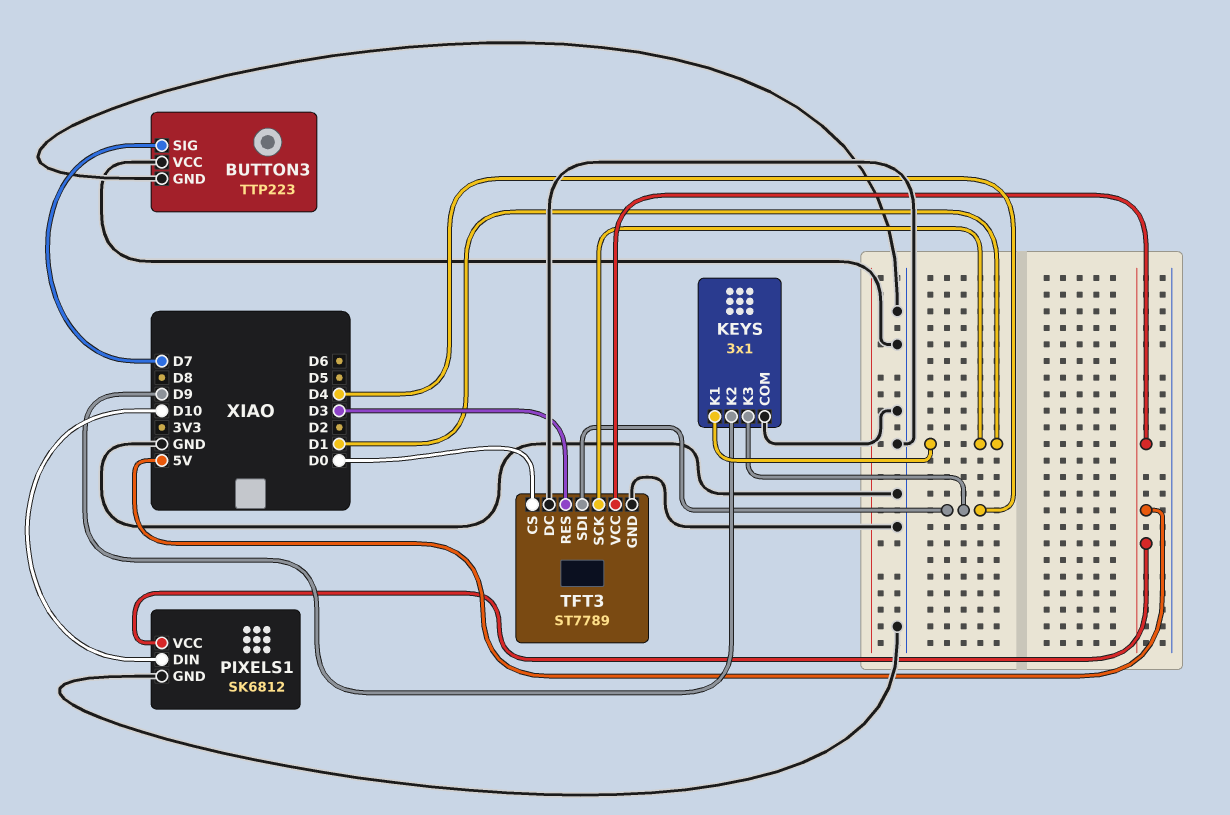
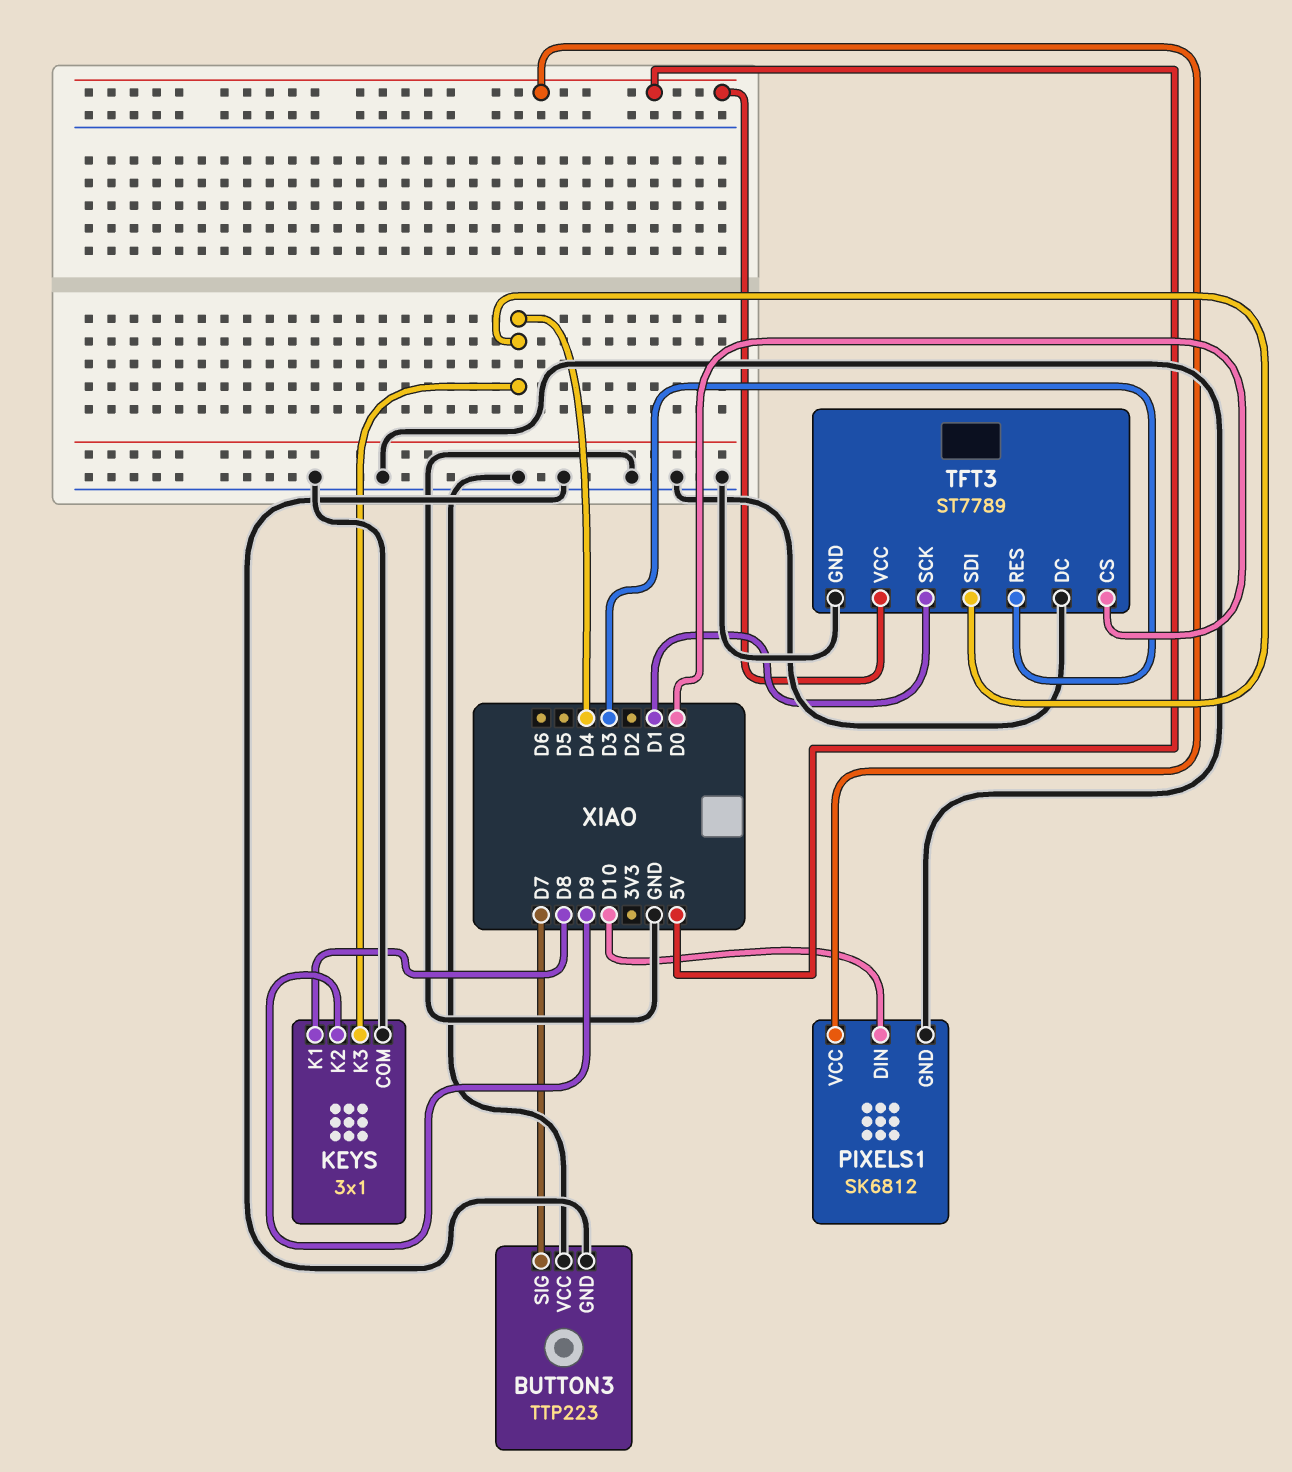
KEYS pin K1: D1 -> D8

